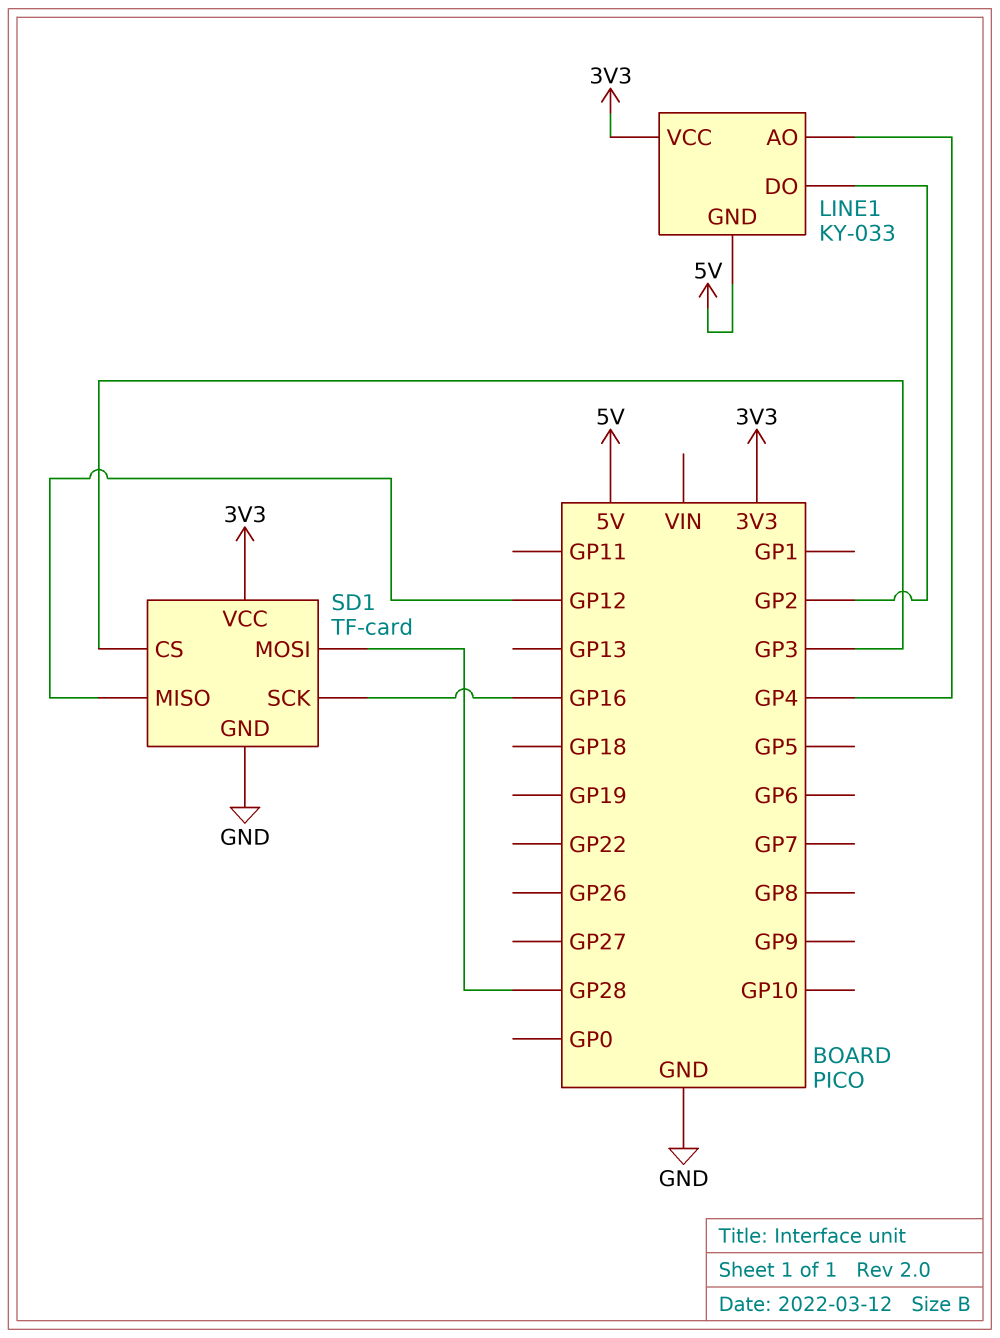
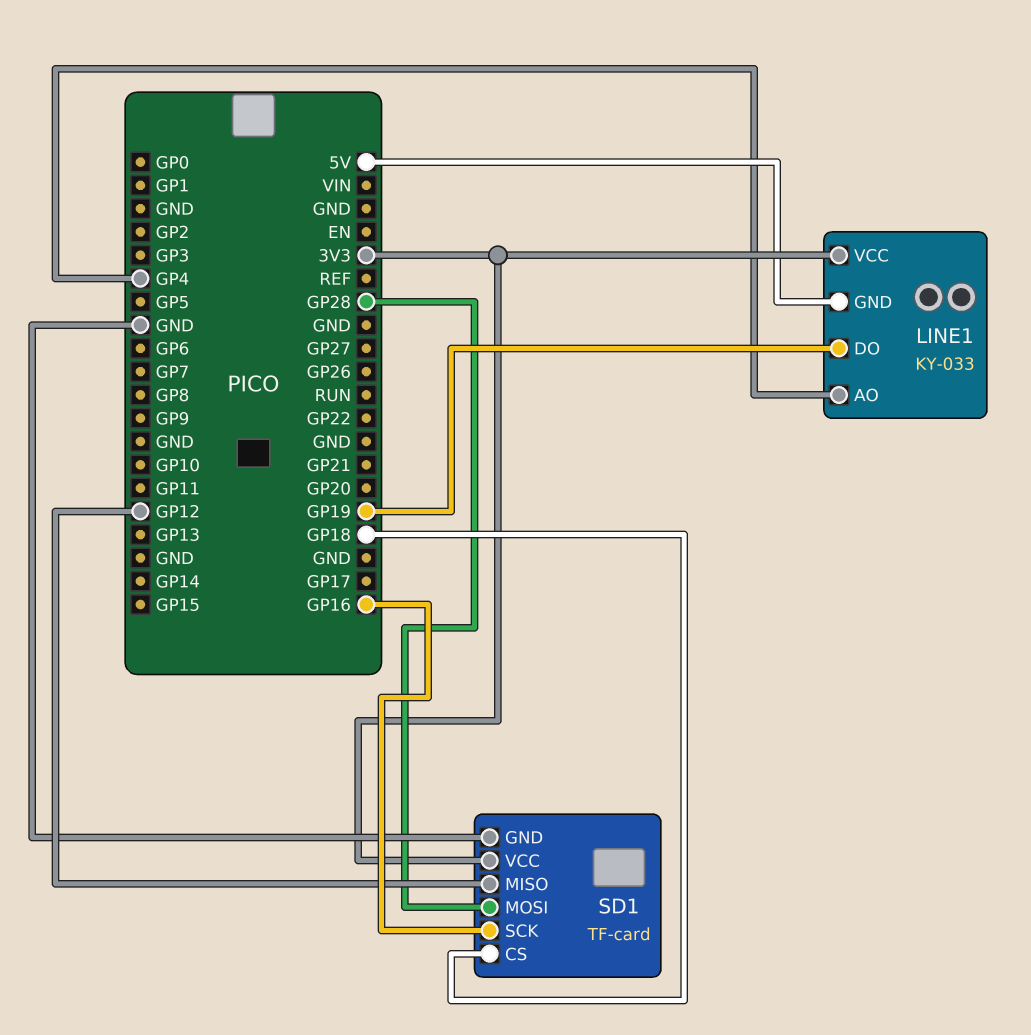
LINE1 pin DO: GP2 -> GP19
SD1 pin CS: GP3 -> GP18

